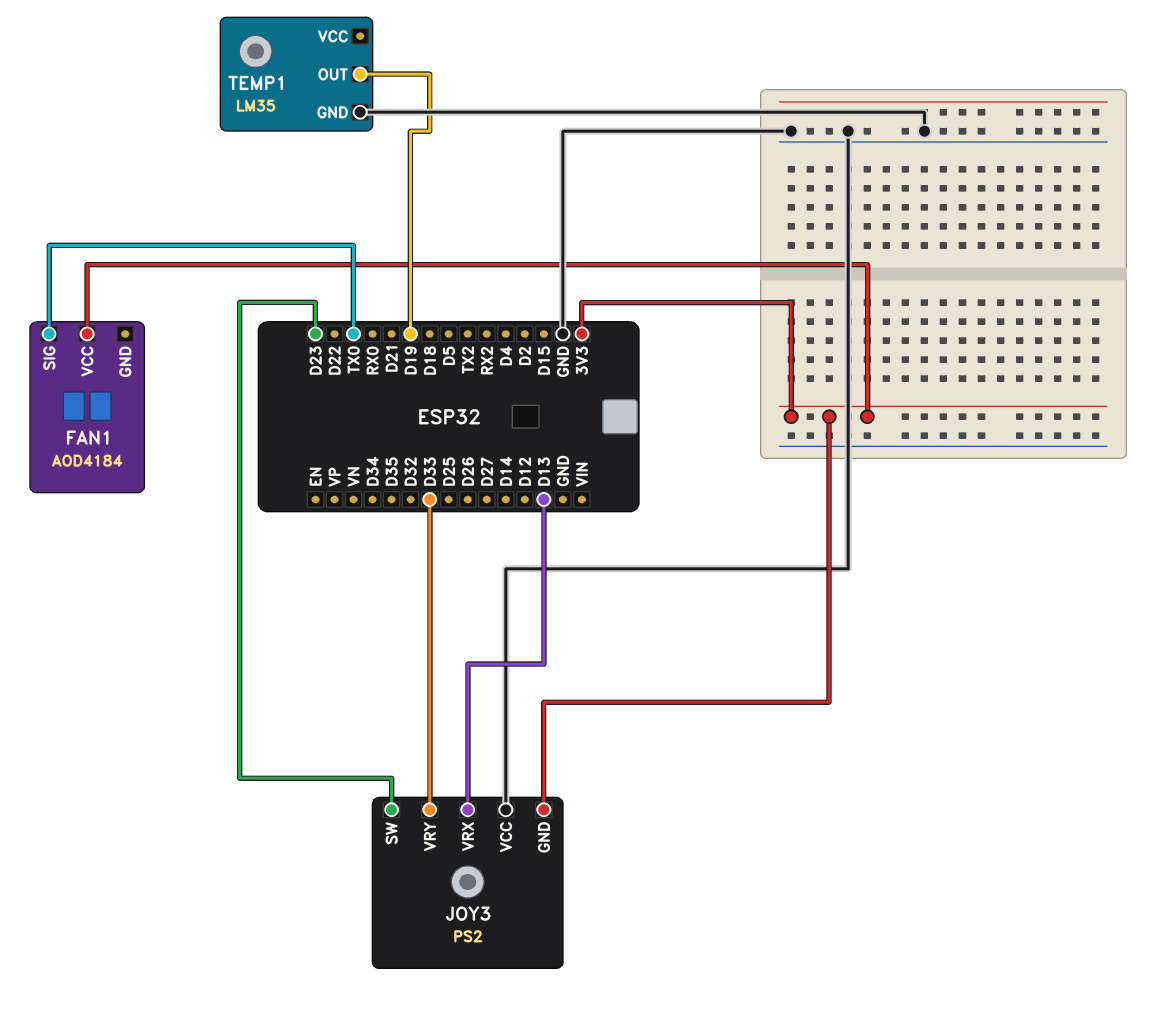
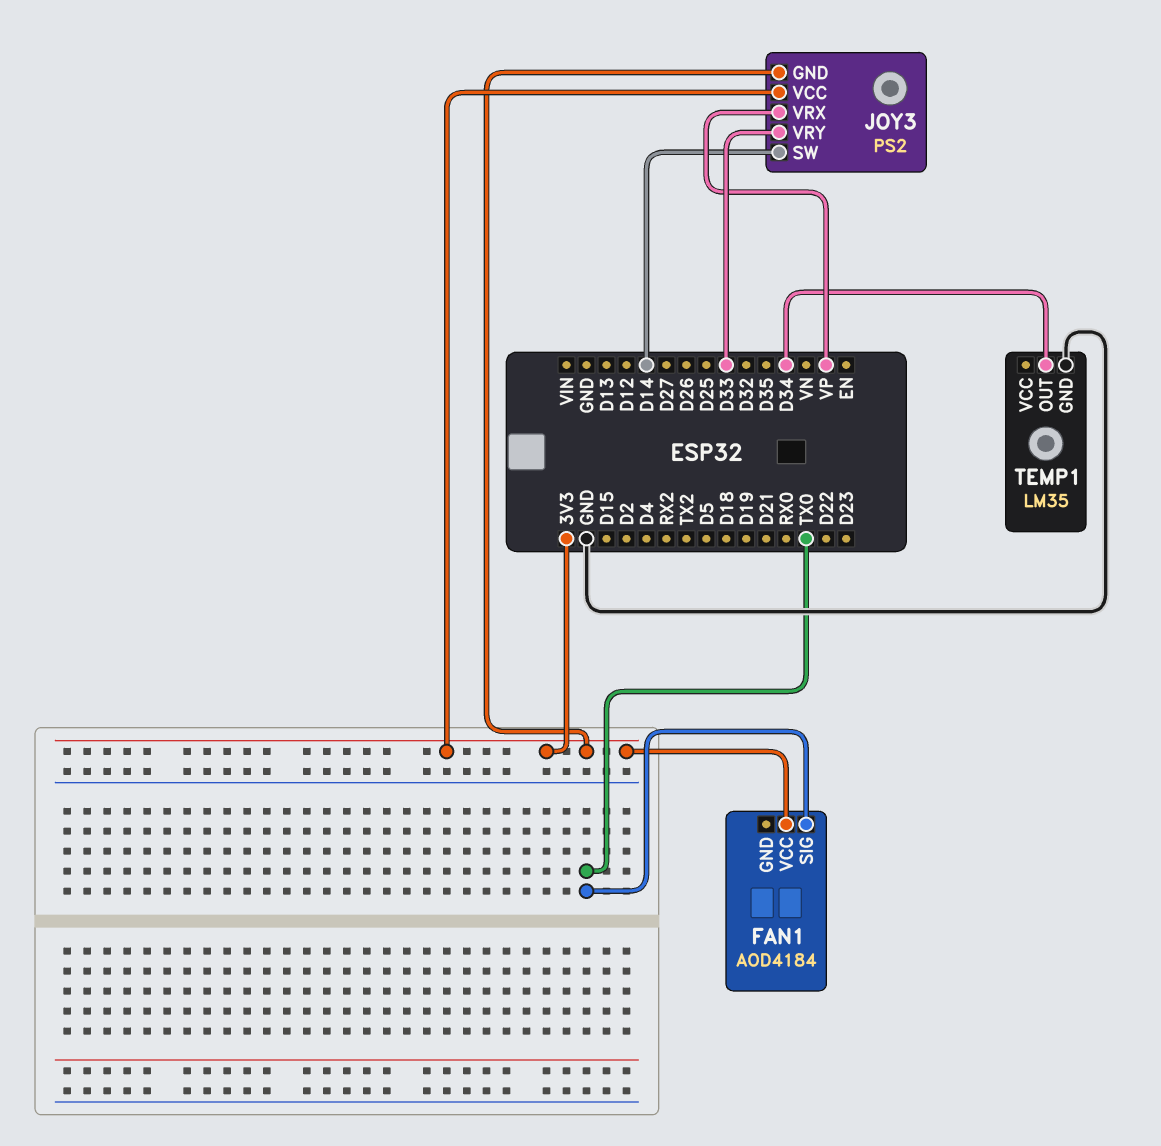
JOY3 pin SW: D23 -> D14
JOY3 pin VCC: GND -> 3V3
JOY3 pin VRX: D13 -> VP
TEMP1 pin OUT: D19 -> D34

